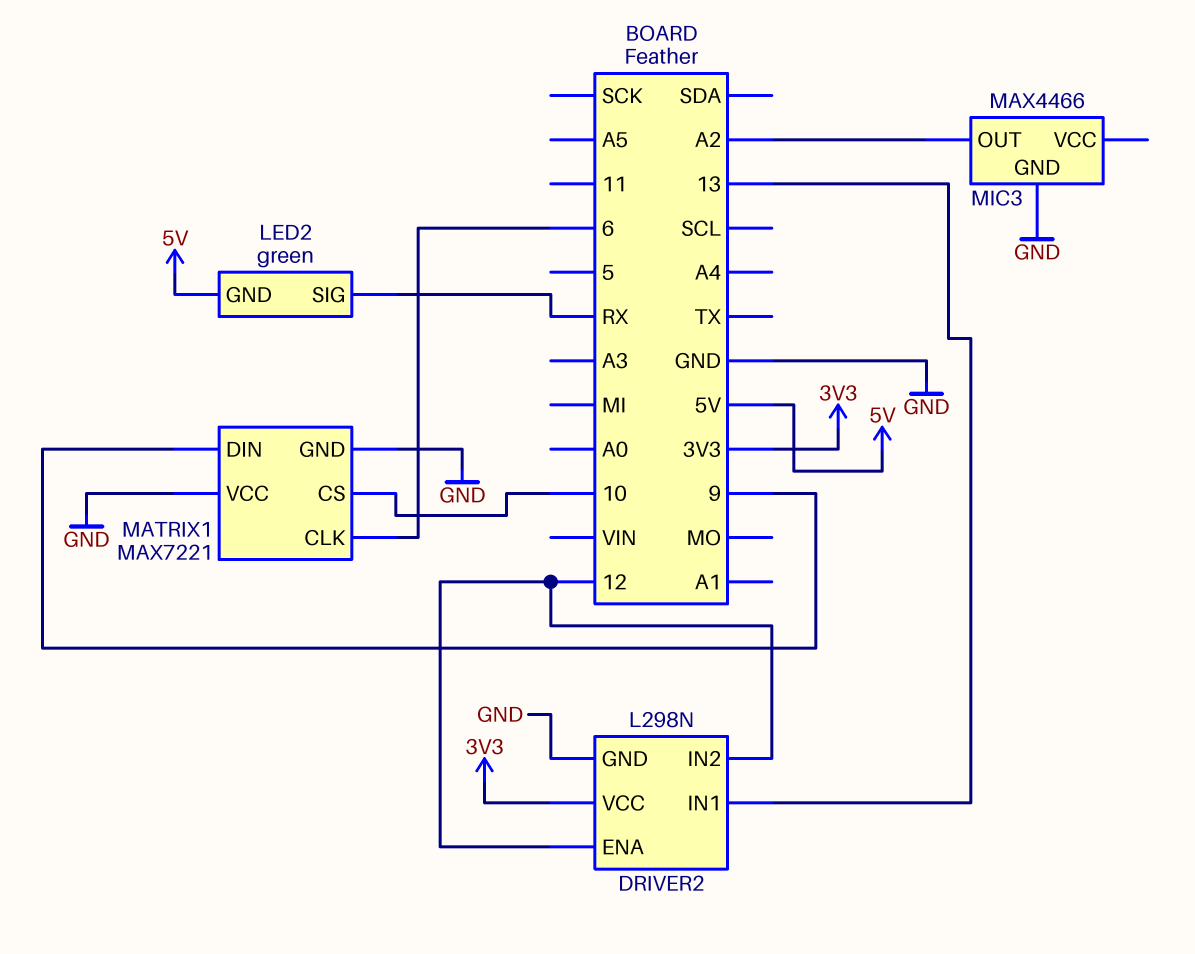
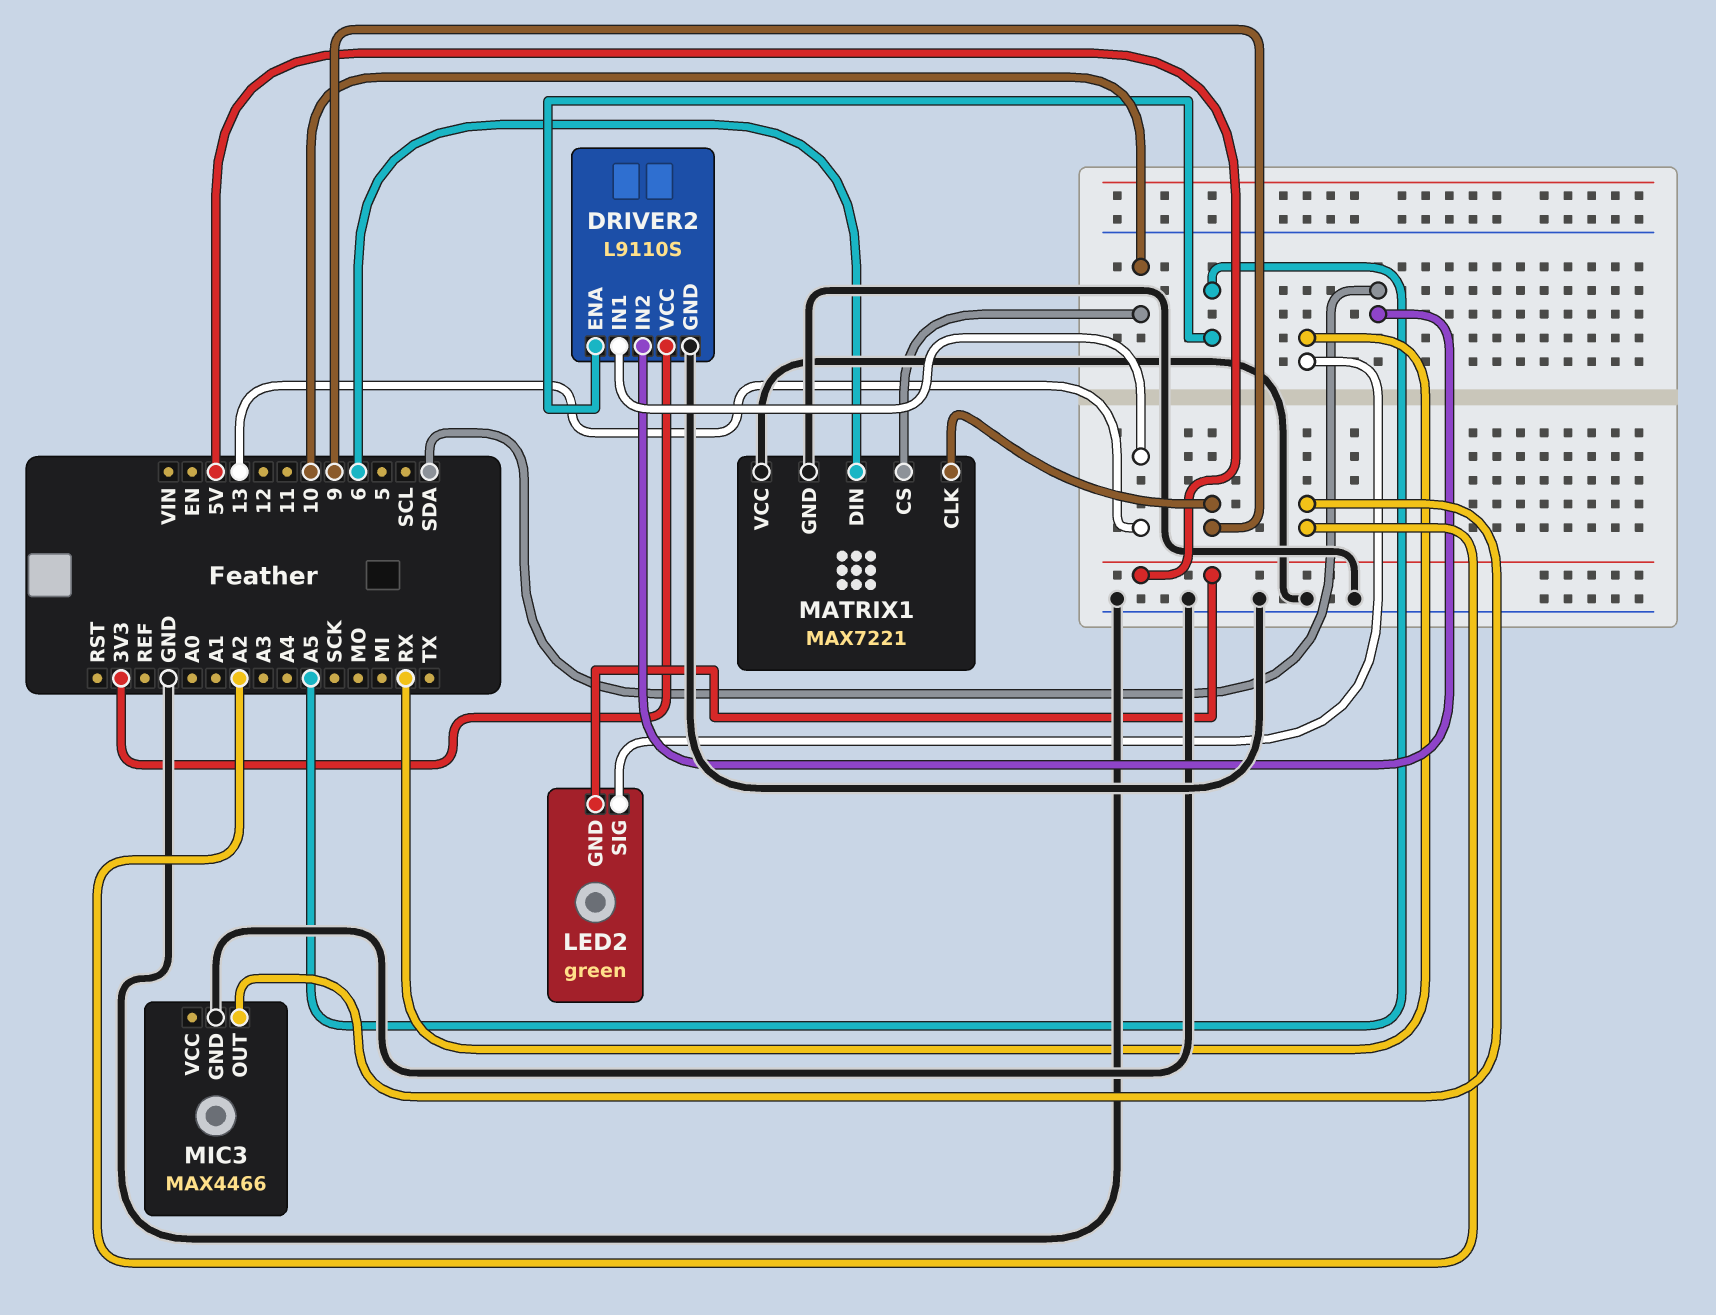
DRIVER2: L298N -> L9110S
DRIVER2 pin ENA: 12 -> A5
DRIVER2 pin IN2: 12 -> SDA
MATRIX1 pin CLK: 6 -> 9
MATRIX1 pin DIN: 9 -> 6

